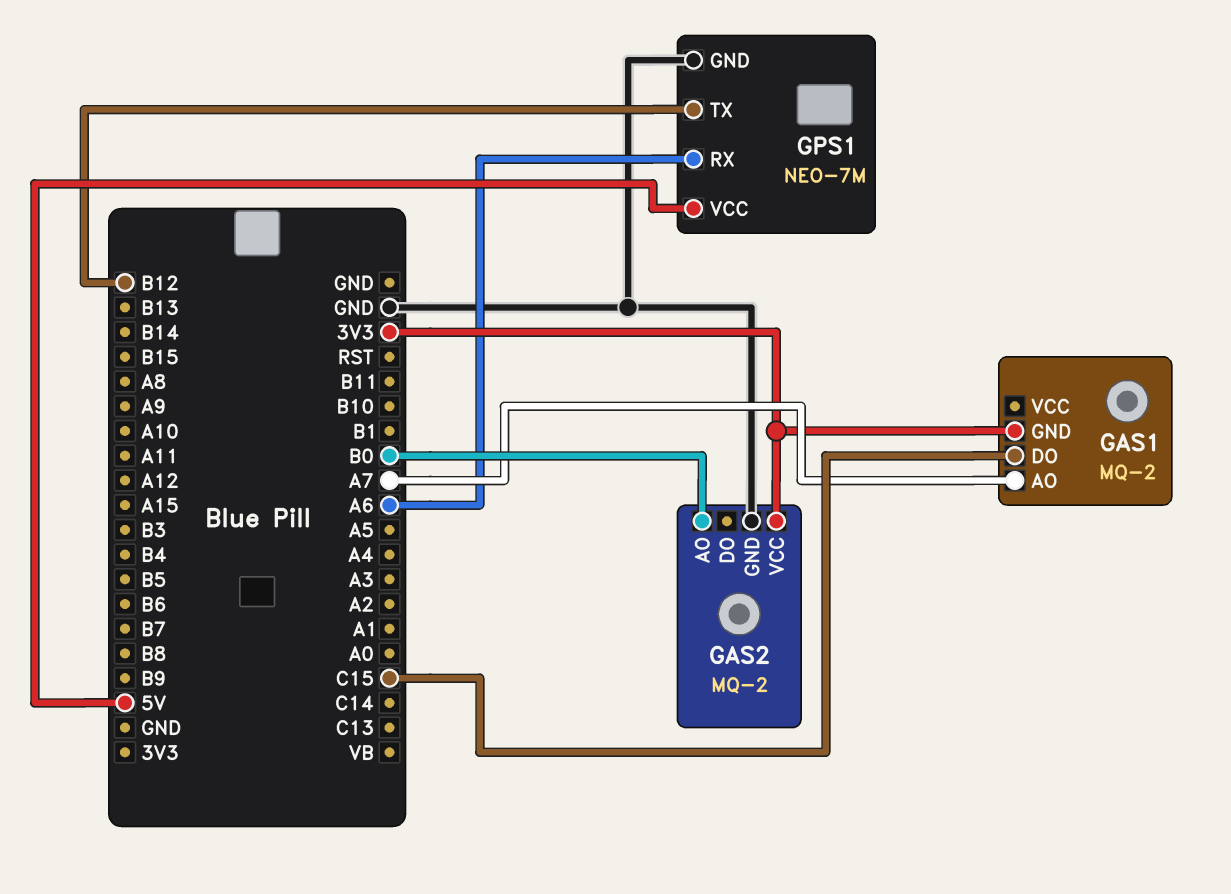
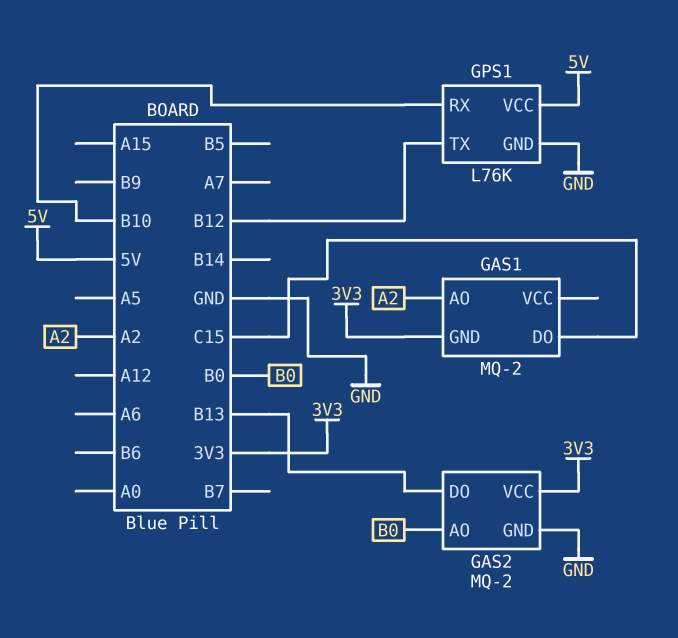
GAS1 pin AO: A7 -> A2
GAS2 pin DO: none -> B13
GPS1: NEO-7M -> L76K
GPS1 pin RX: A6 -> B10

